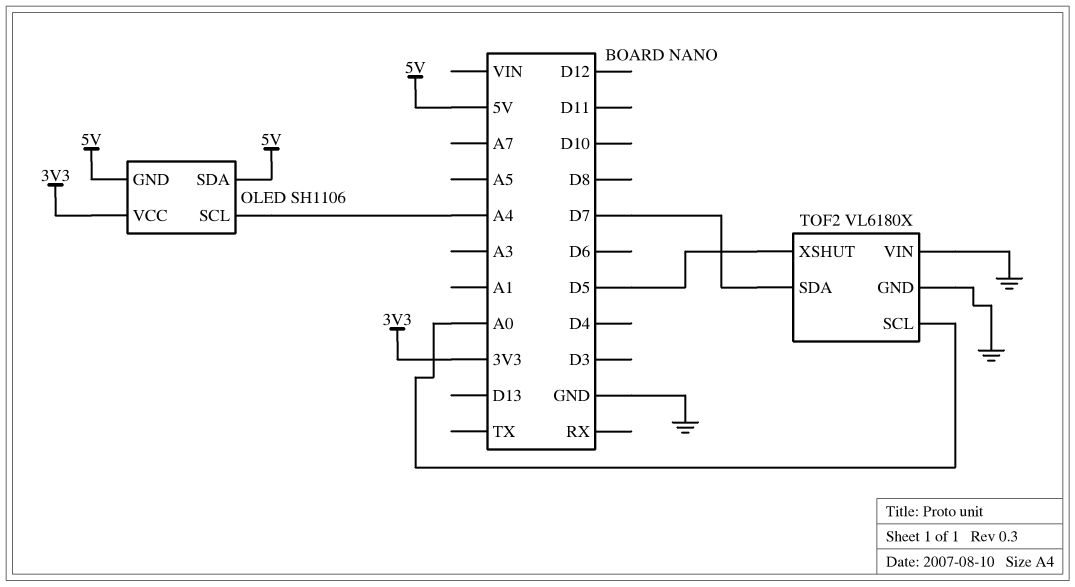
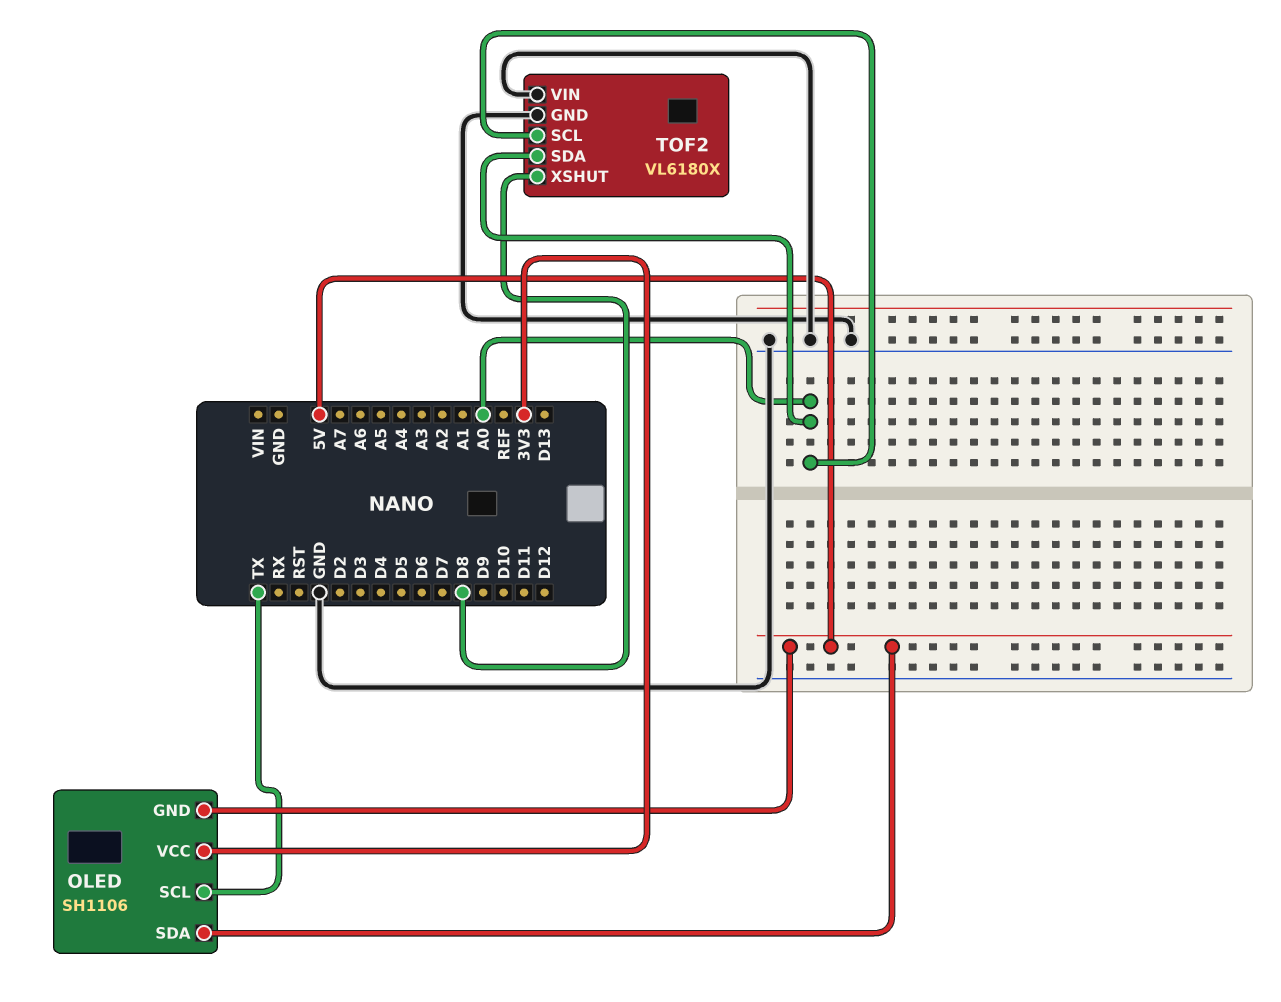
OLED pin SCL: A4 -> TX
TOF2 pin SDA: D7 -> A0
TOF2 pin XSHUT: D5 -> D8

